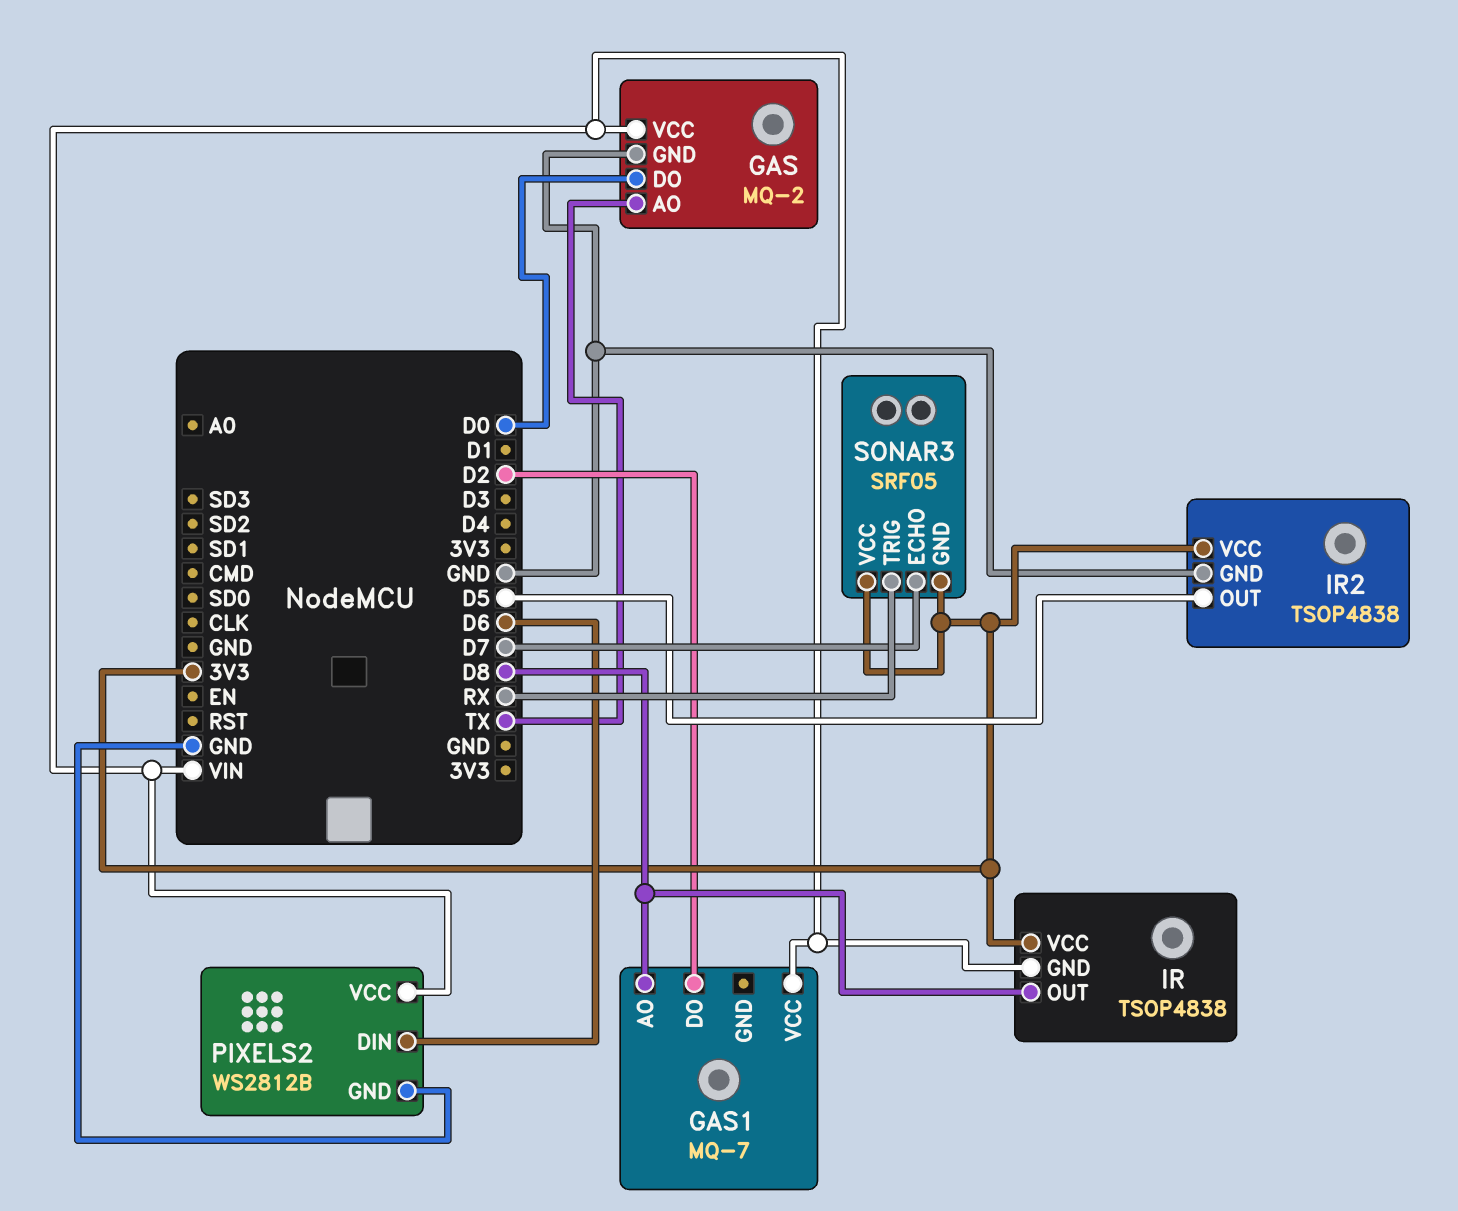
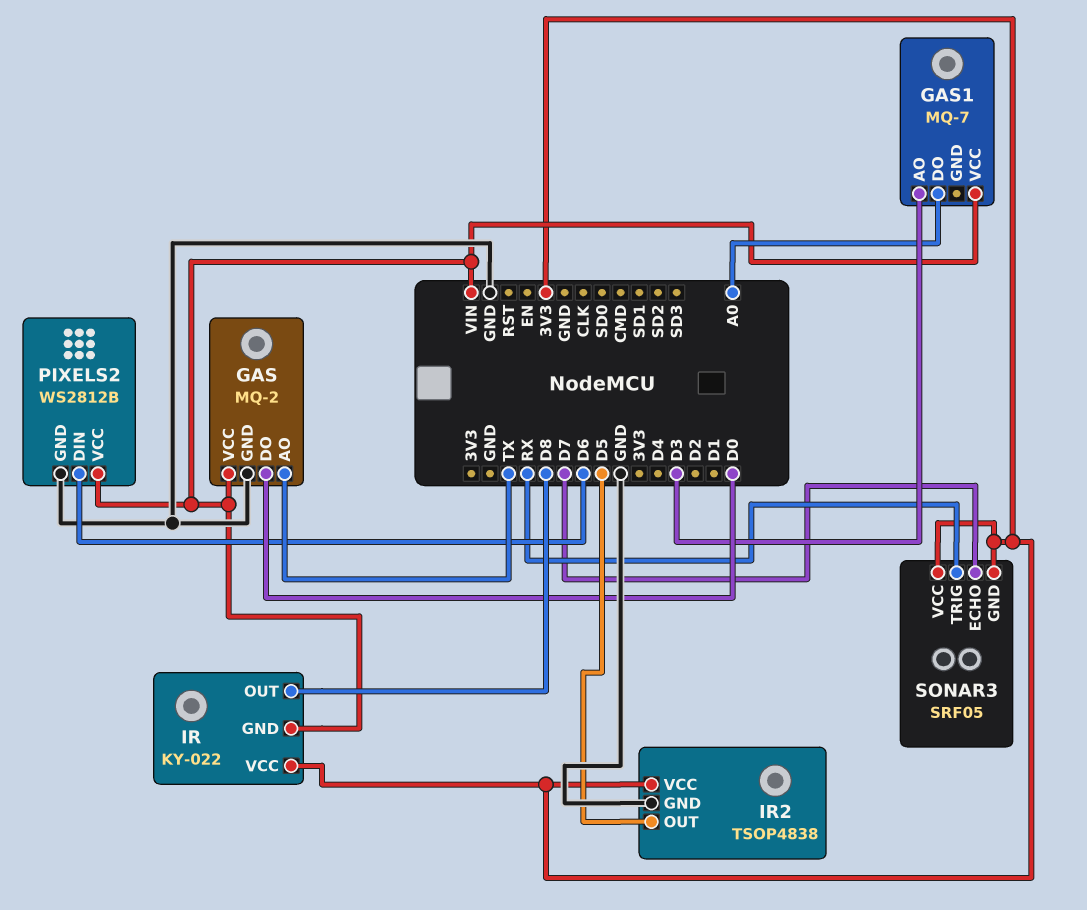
GAS1 pin AO: D8 -> D3
GAS1 pin DO: D2 -> A0
IR: TSOP4838 -> KY-022

